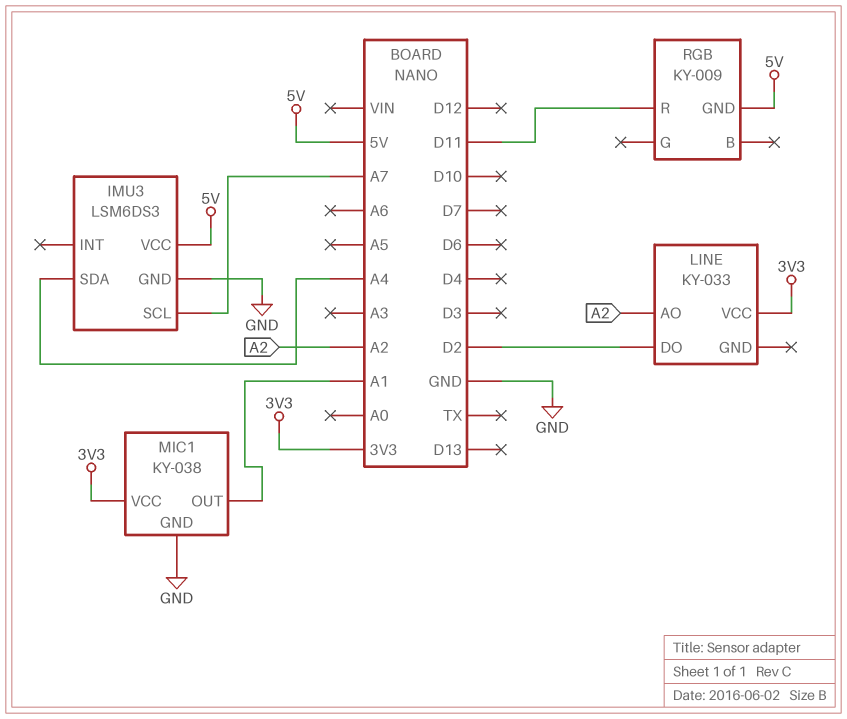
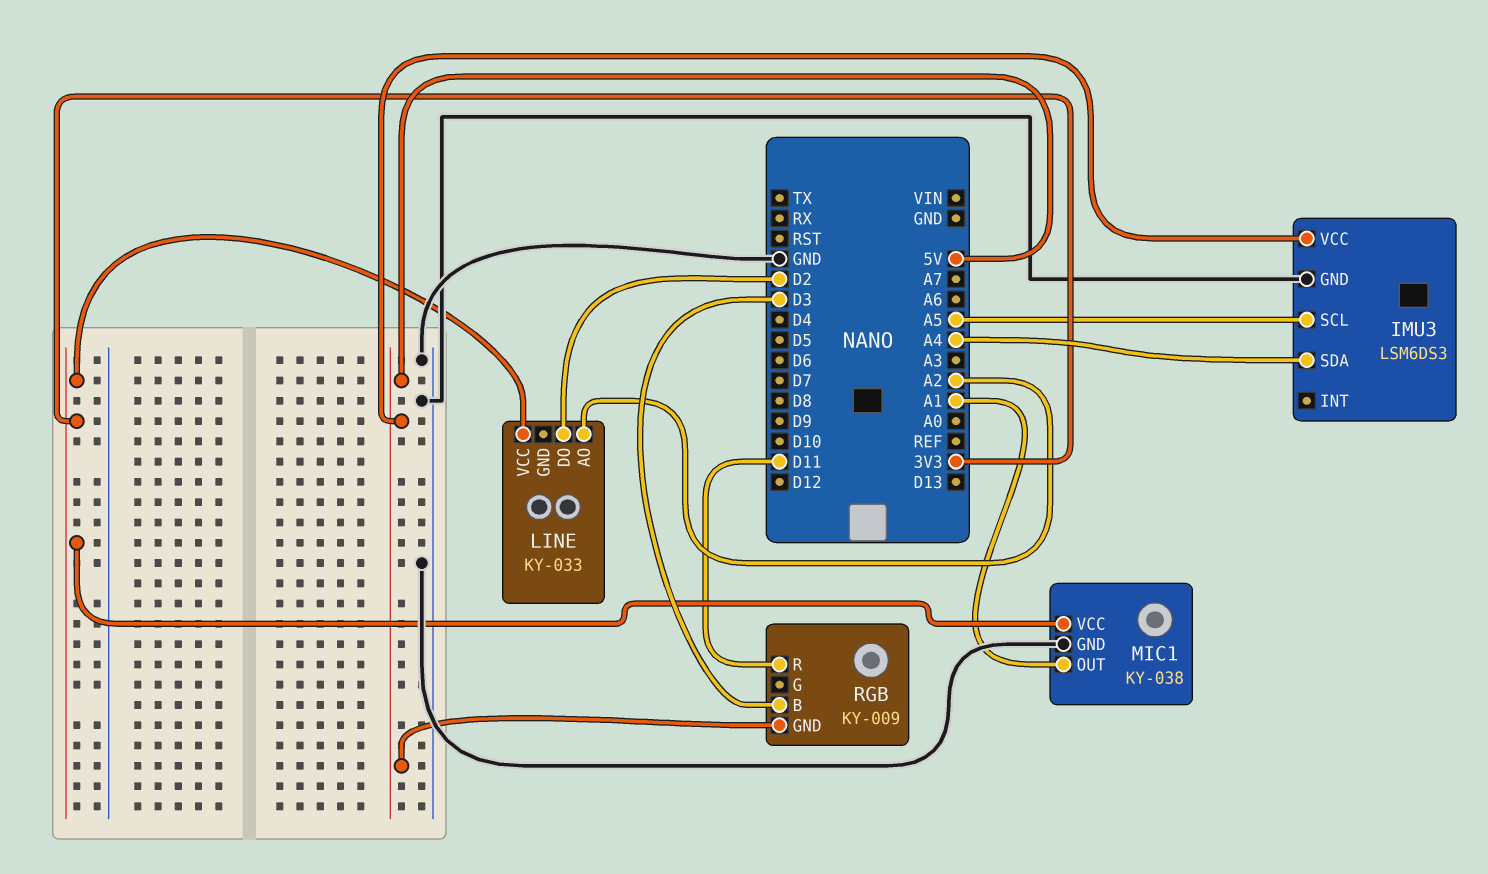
IMU3 pin SCL: A7 -> A5
RGB pin B: none -> D3

